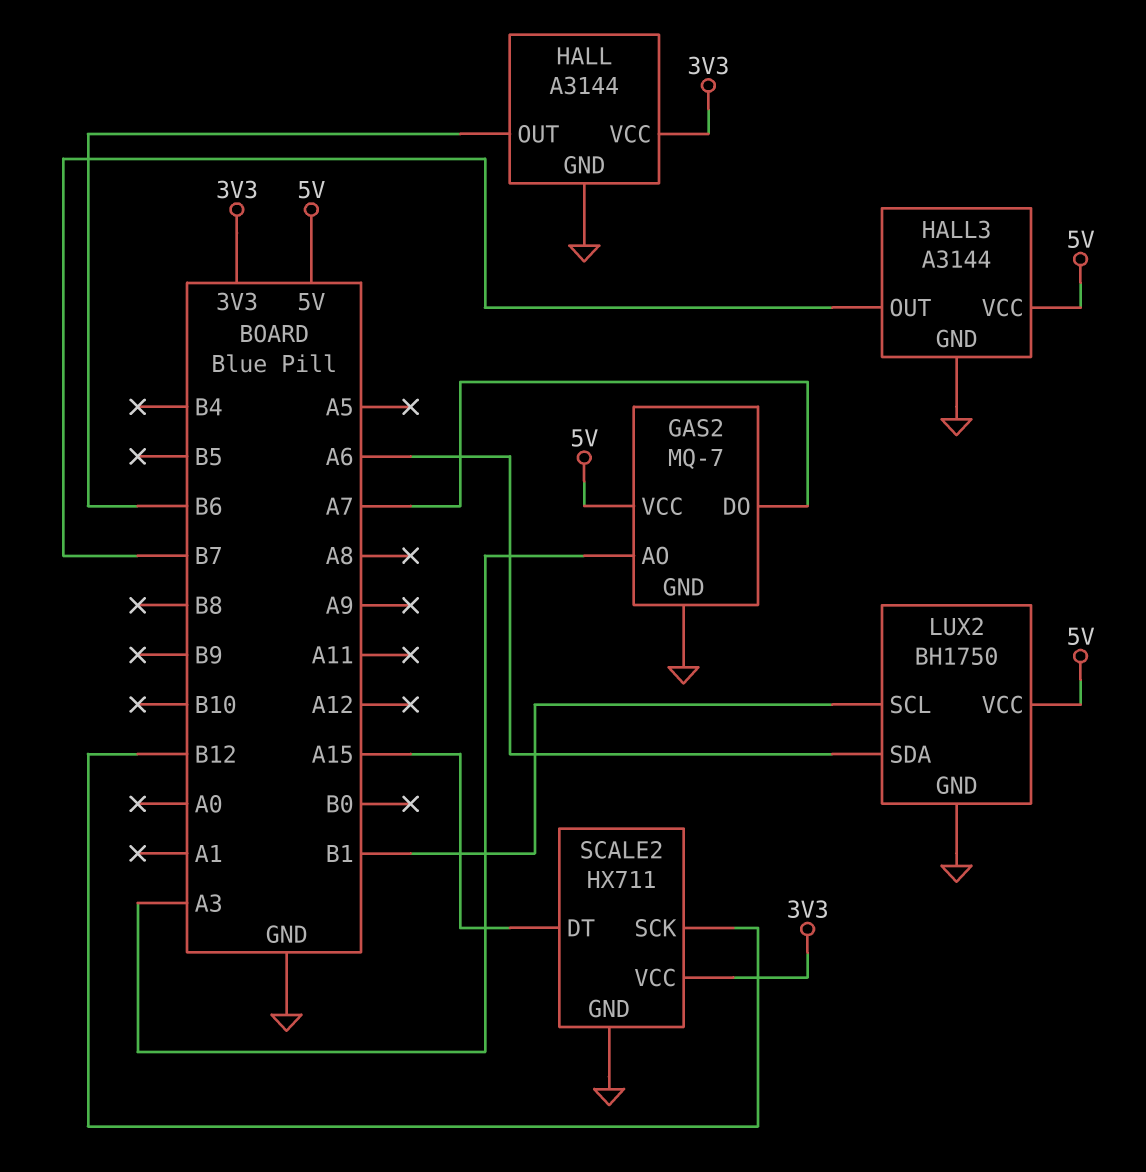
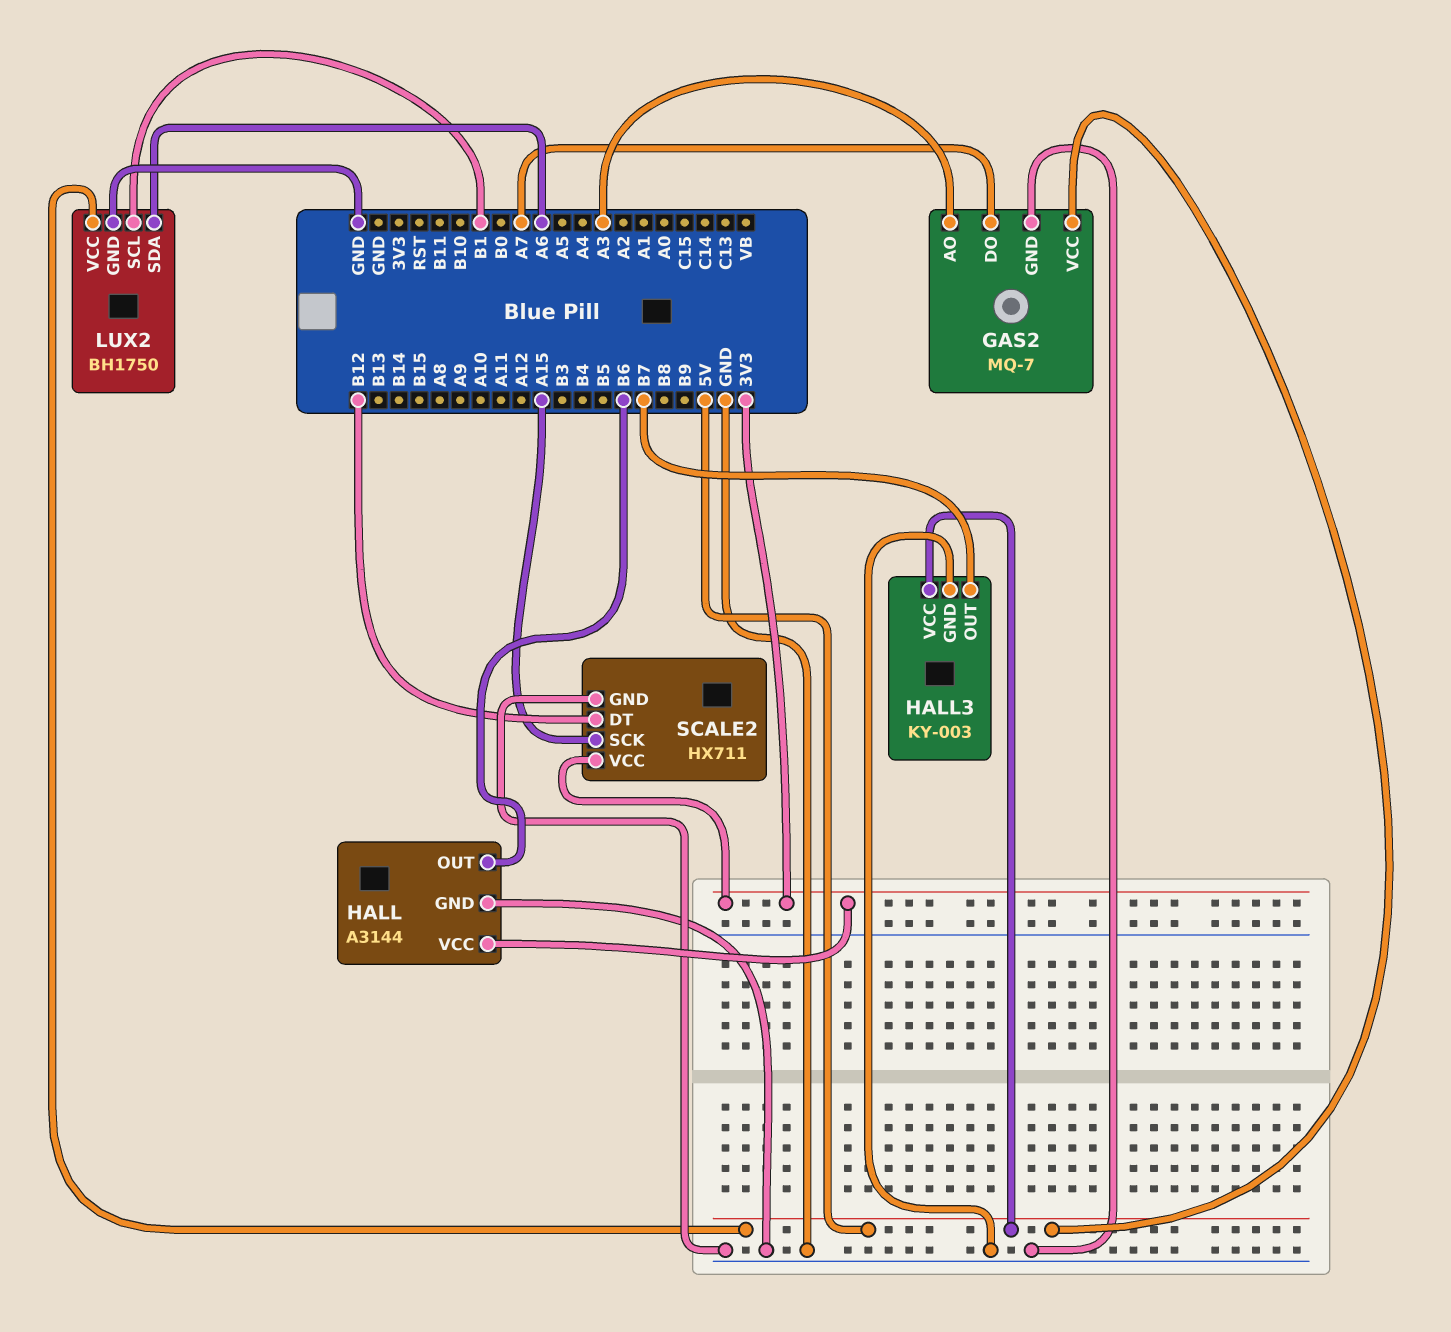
HALL3: A3144 -> KY-003
SCALE2 pin DT: A15 -> B12
SCALE2 pin SCK: B12 -> A15

